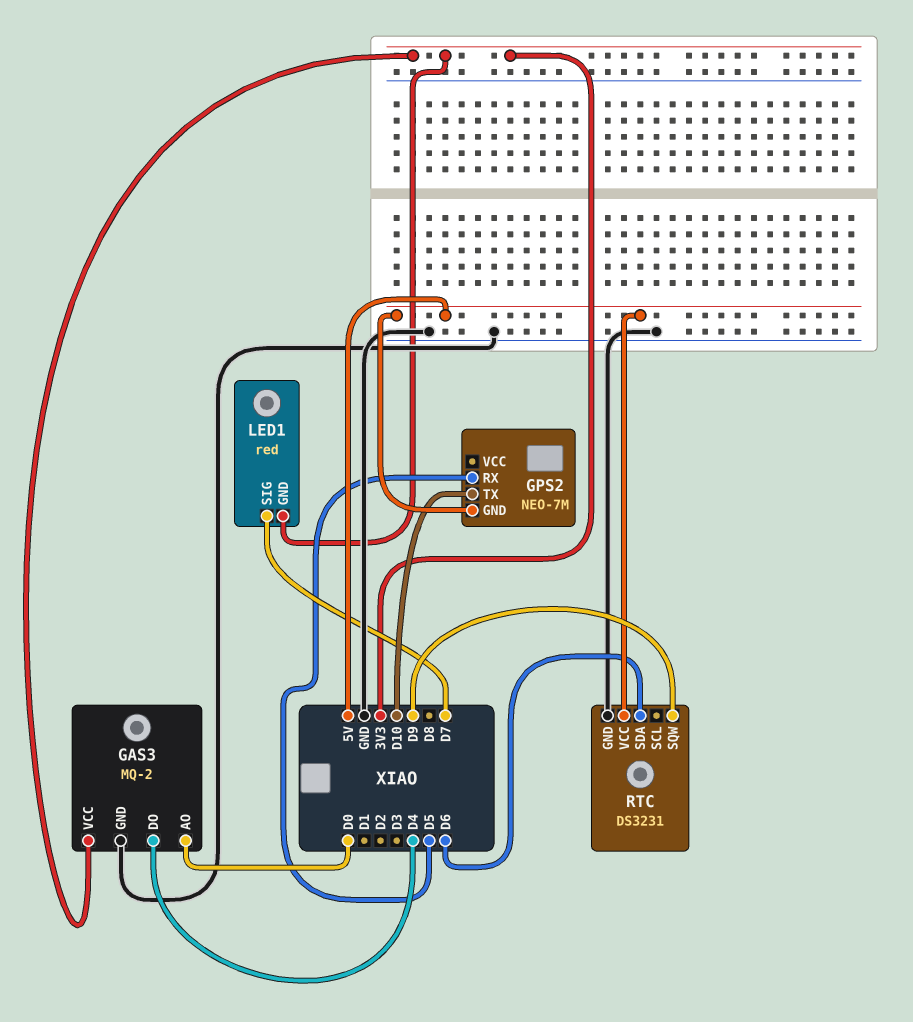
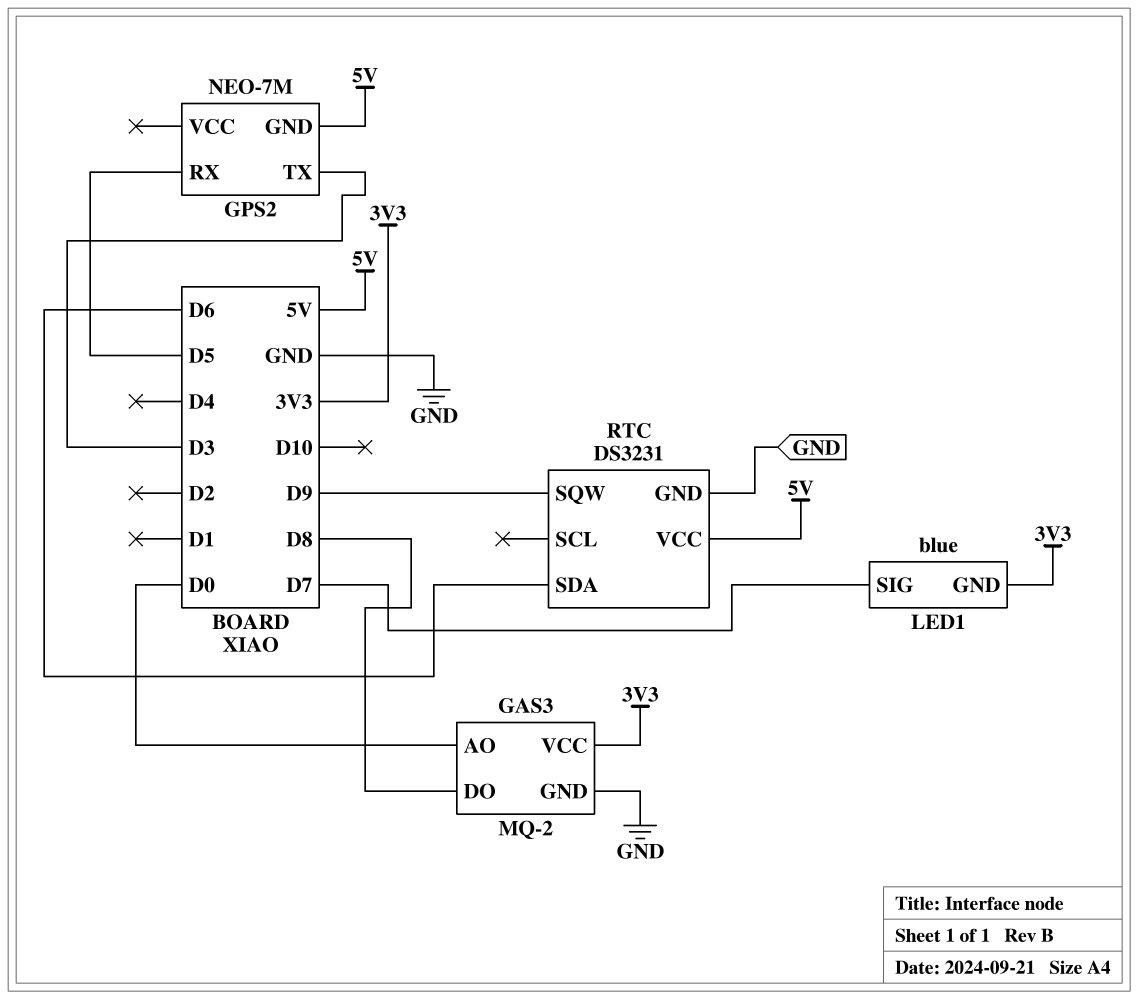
GAS3 pin DO: D4 -> D8
GPS2 pin TX: D10 -> D3
LED1: red -> blue

